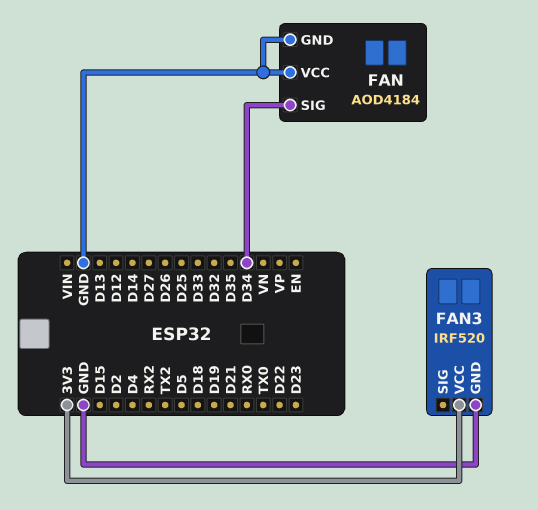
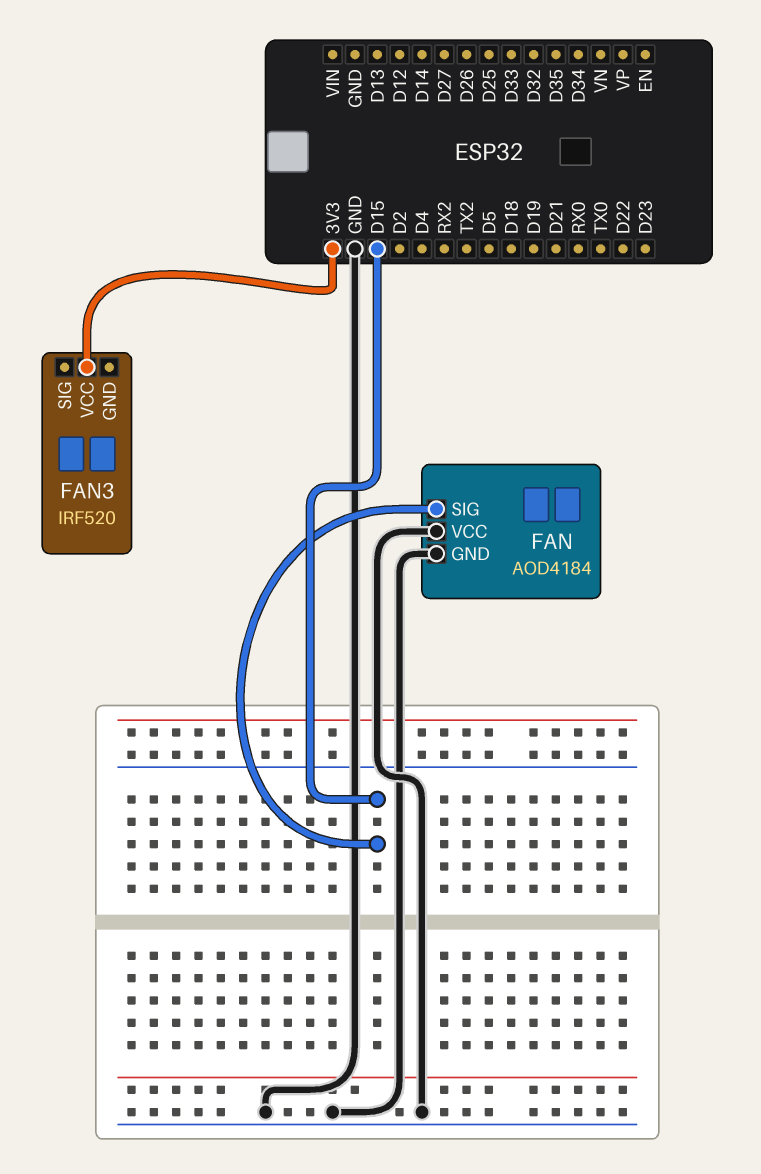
FAN pin SIG: D34 -> D15
FAN3 pin GND: GND -> none

